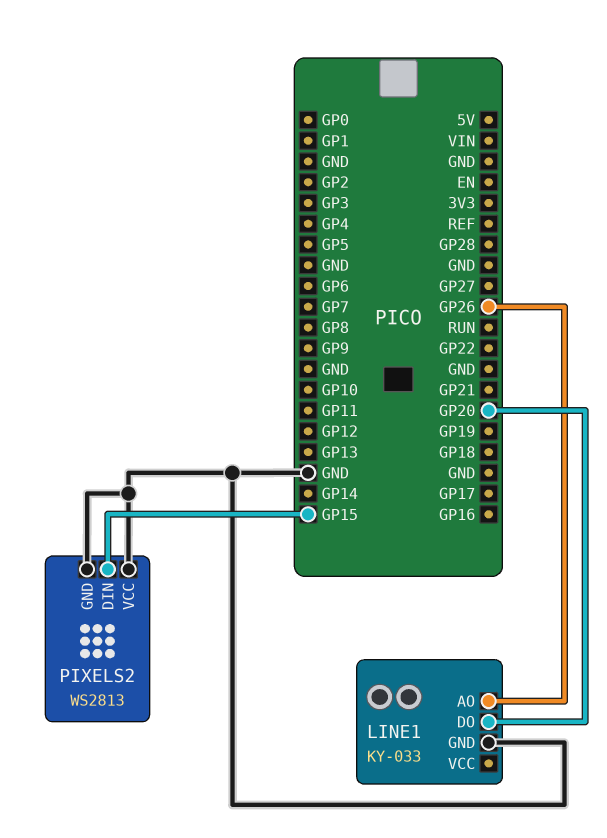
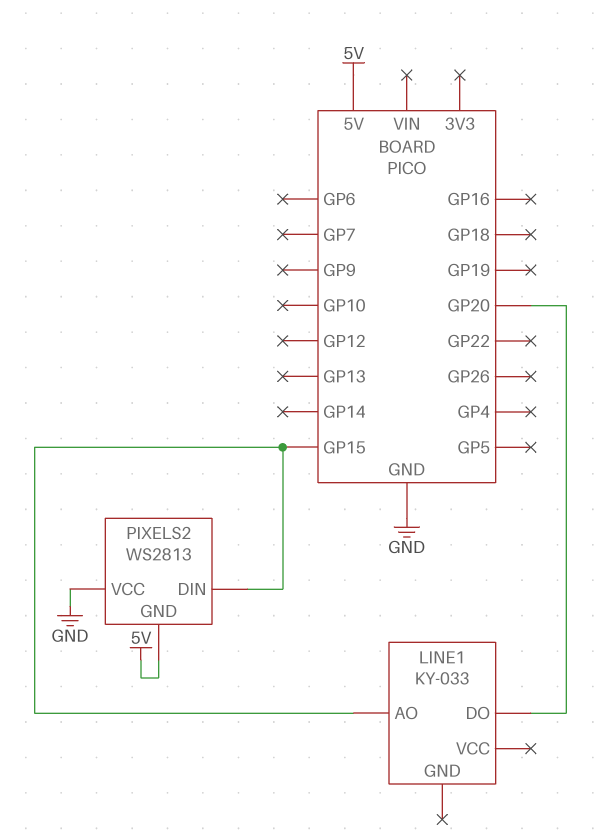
LINE1 pin AO: GP26 -> GP15
LINE1 pin GND: GND -> none
PIXELS2 pin GND: GND -> 5V

